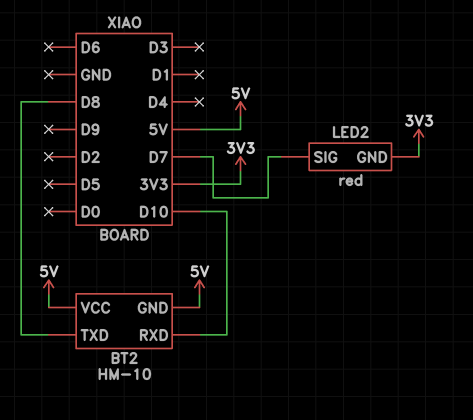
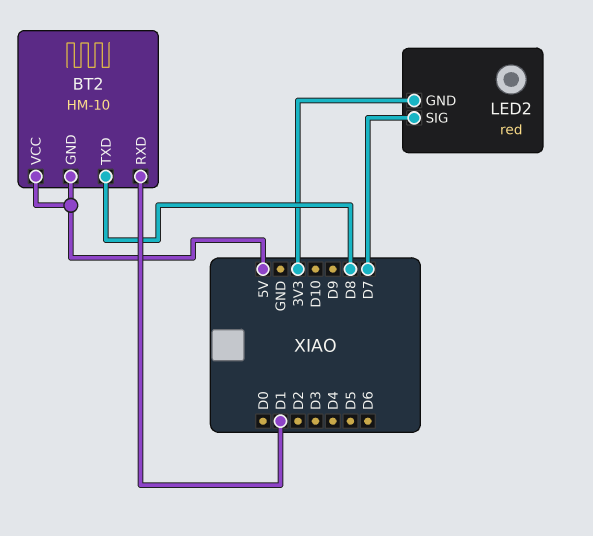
BT2 pin RXD: D10 -> D1

